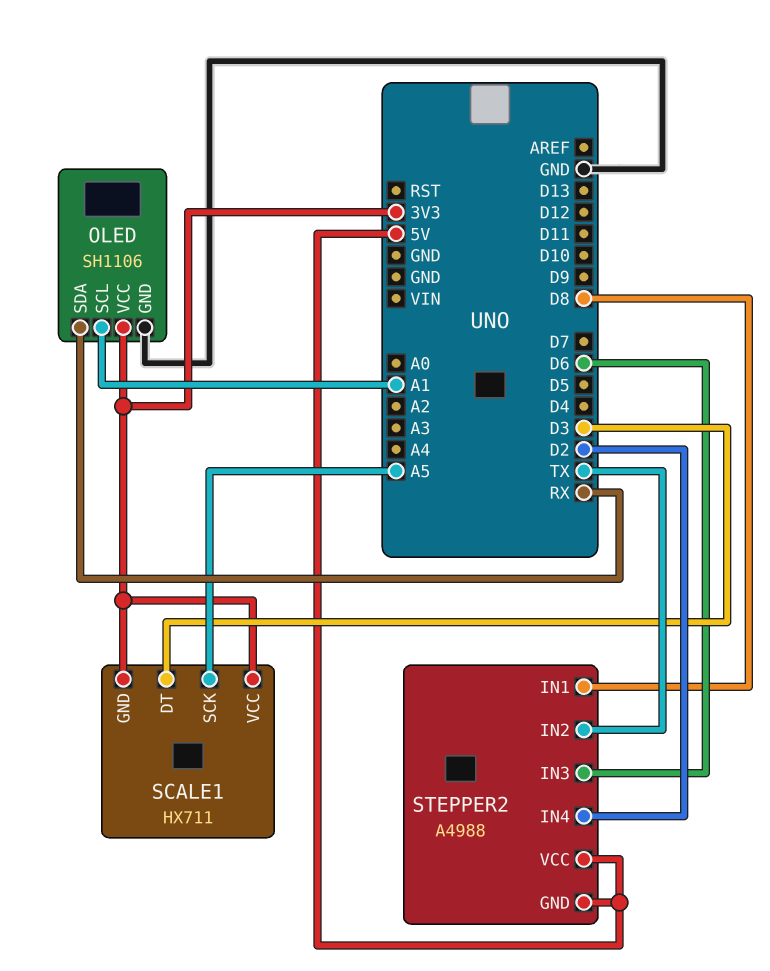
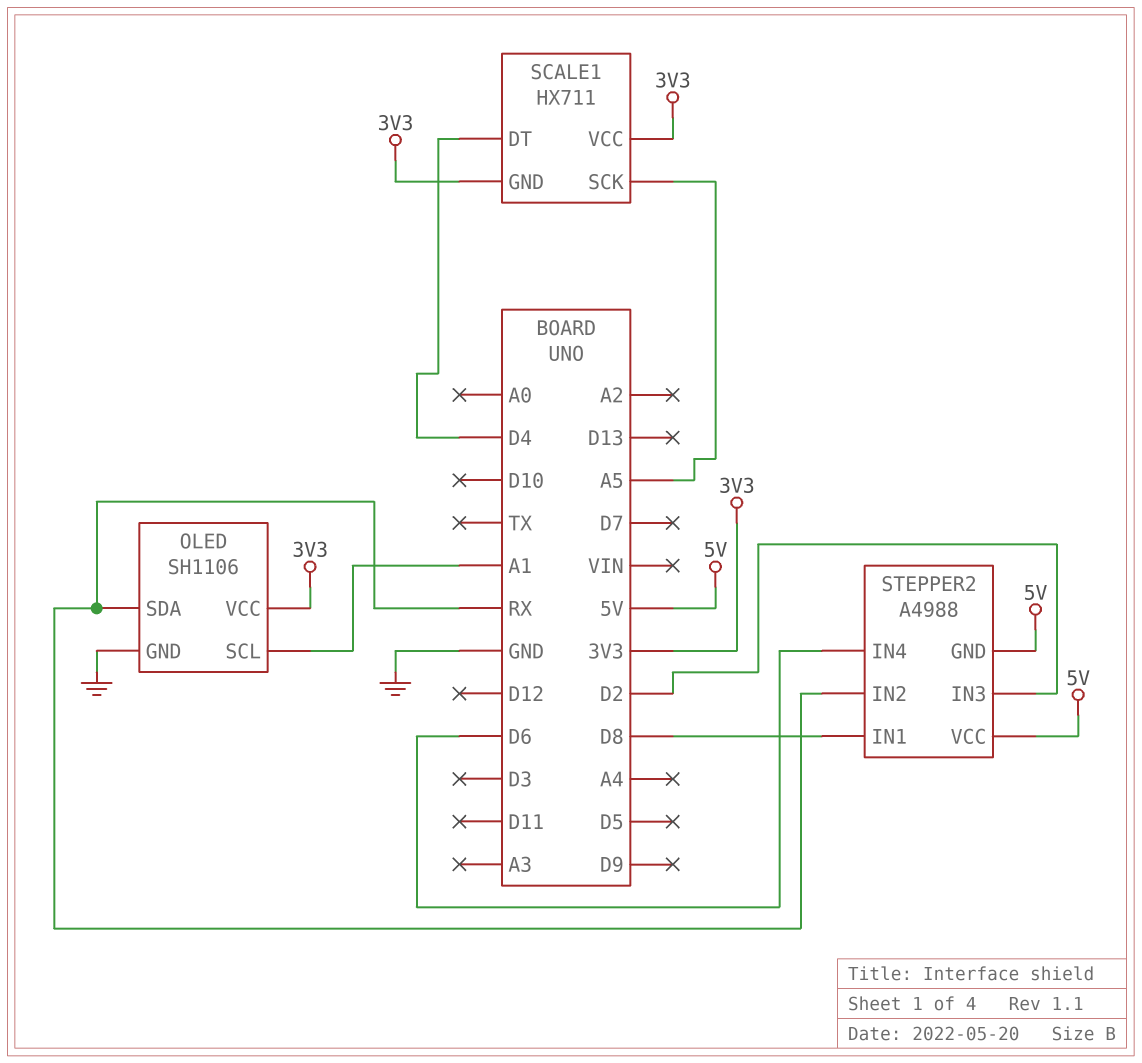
SCALE1 pin DT: D3 -> D4
STEPPER2 pin IN2: TX -> RX
STEPPER2 pin IN3: D6 -> D2
STEPPER2 pin IN4: D2 -> D6

